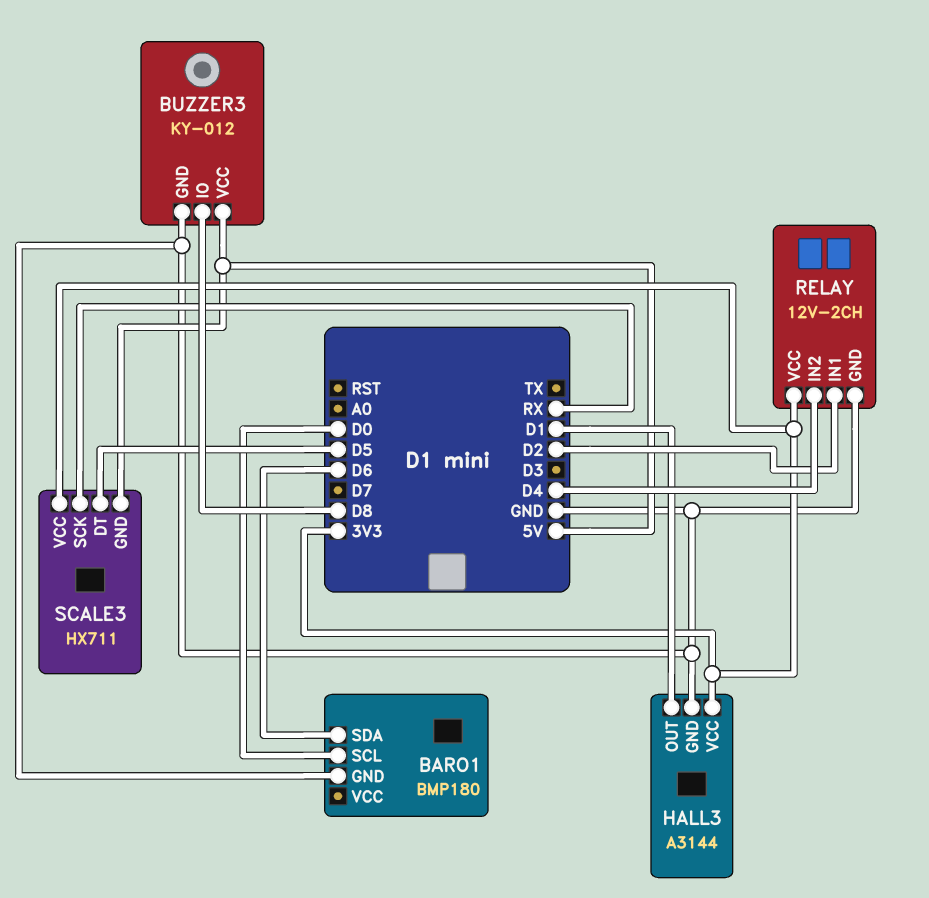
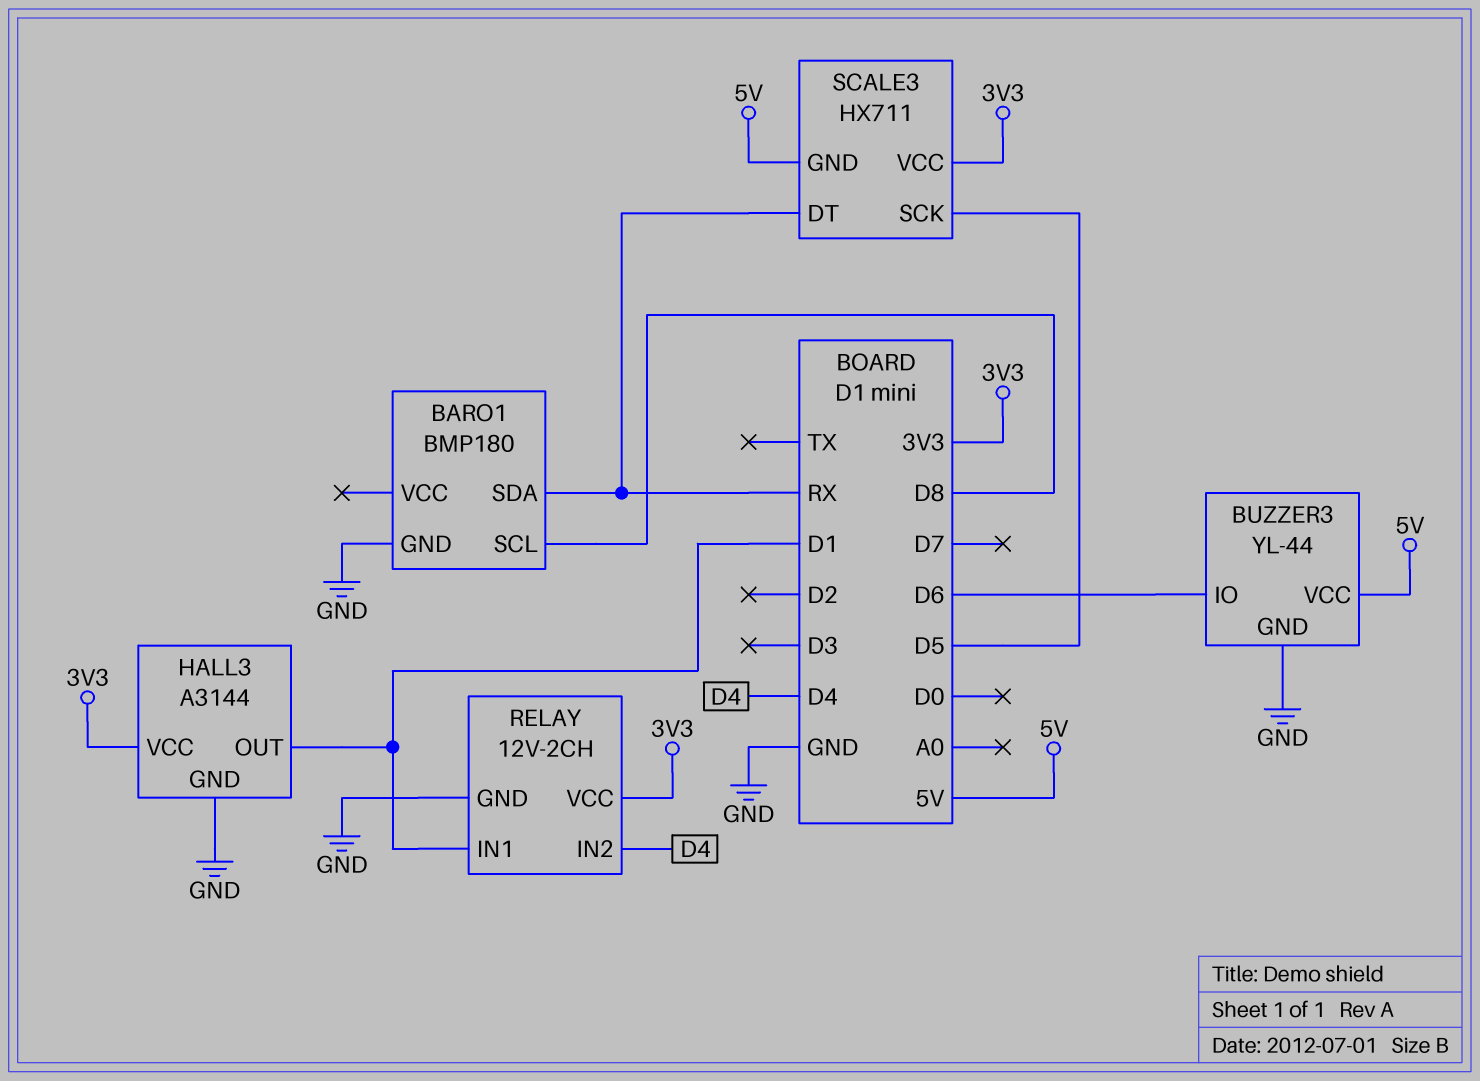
BARO1 pin SCL: D0 -> D8
BARO1 pin SDA: D6 -> RX
BUZZER3: KY-012 -> YL-44
BUZZER3 pin IO: D8 -> D6
RELAY pin IN1: D2 -> D1
SCALE3 pin DT: D5 -> RX
SCALE3 pin SCK: RX -> D5

